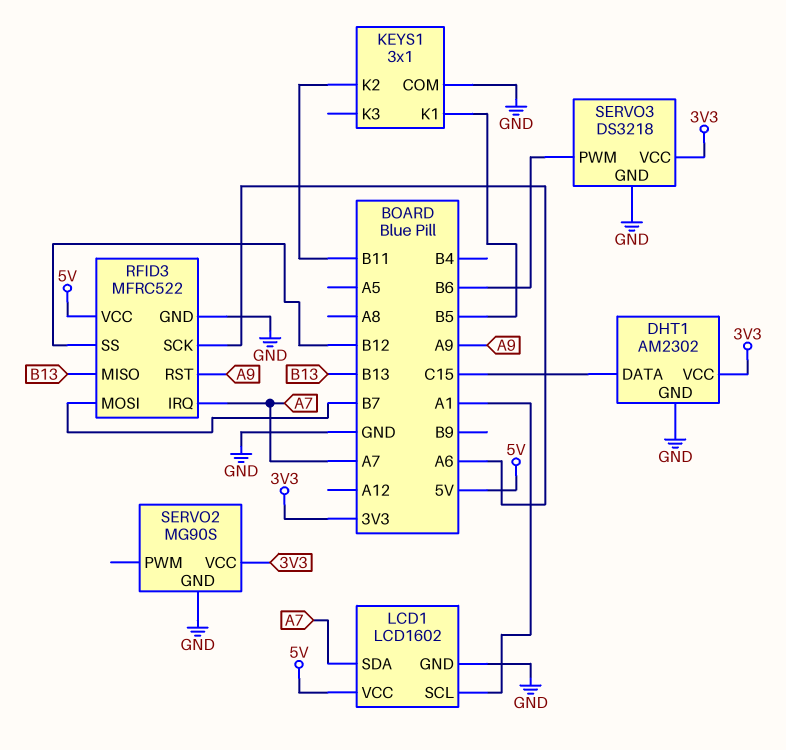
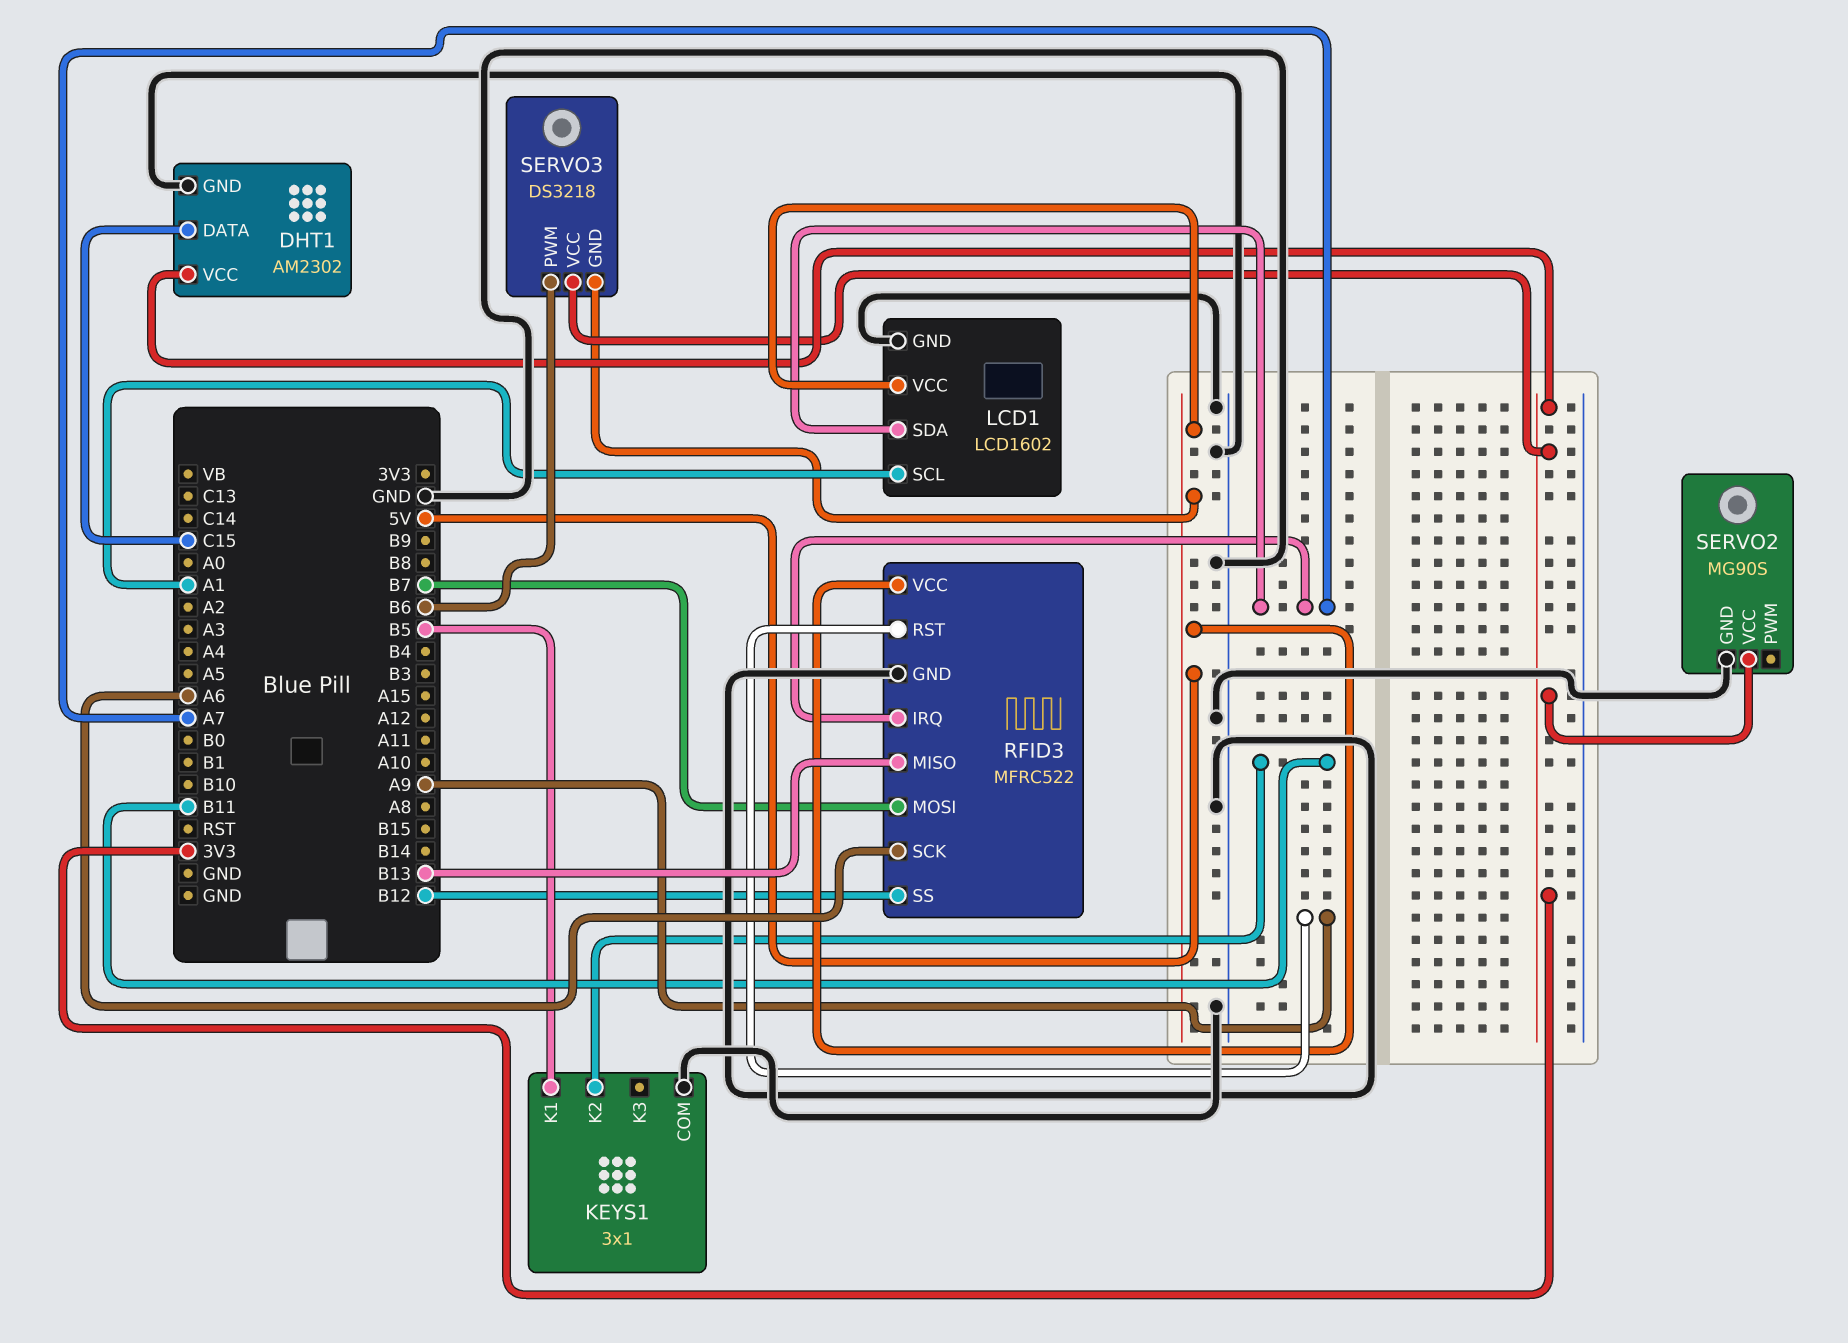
SERVO3 pin GND: GND -> 5V

